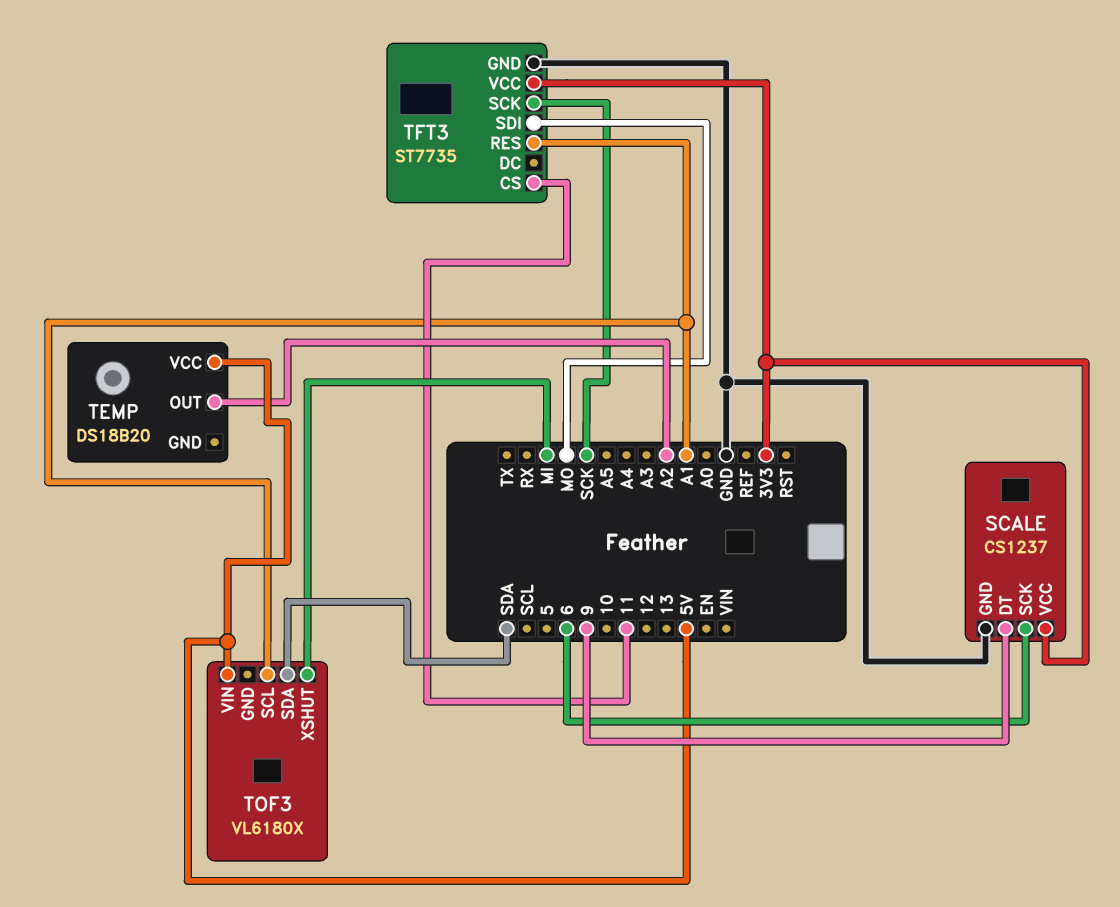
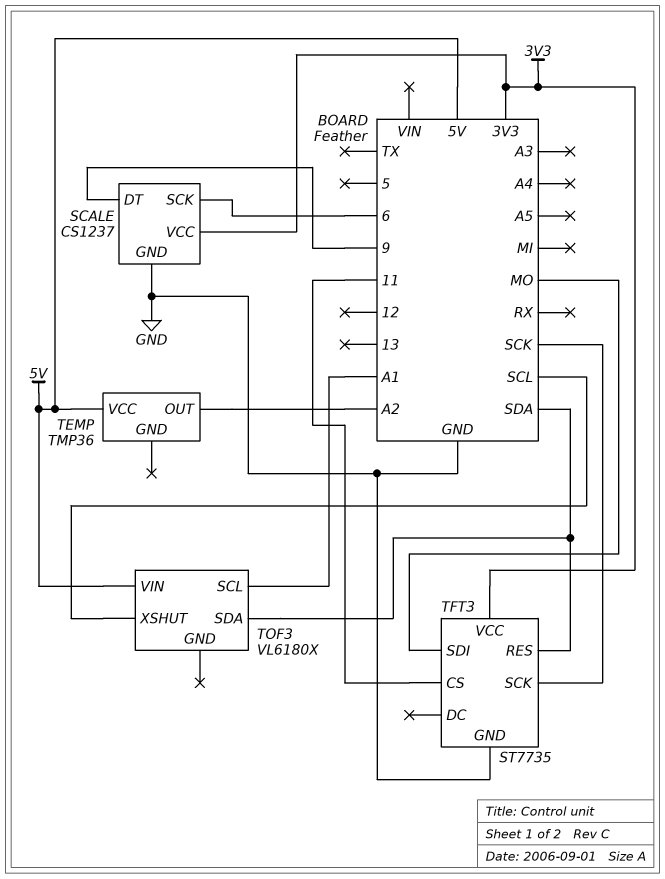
TEMP: DS18B20 -> TMP36
TFT3 pin RES: A1 -> SDA
TOF3 pin XSHUT: MI -> SCL

